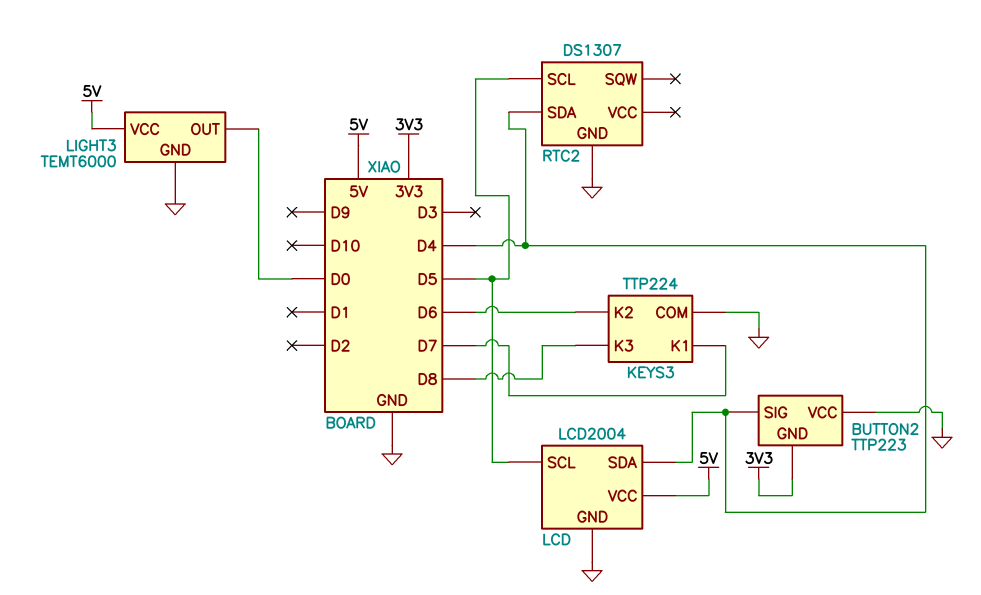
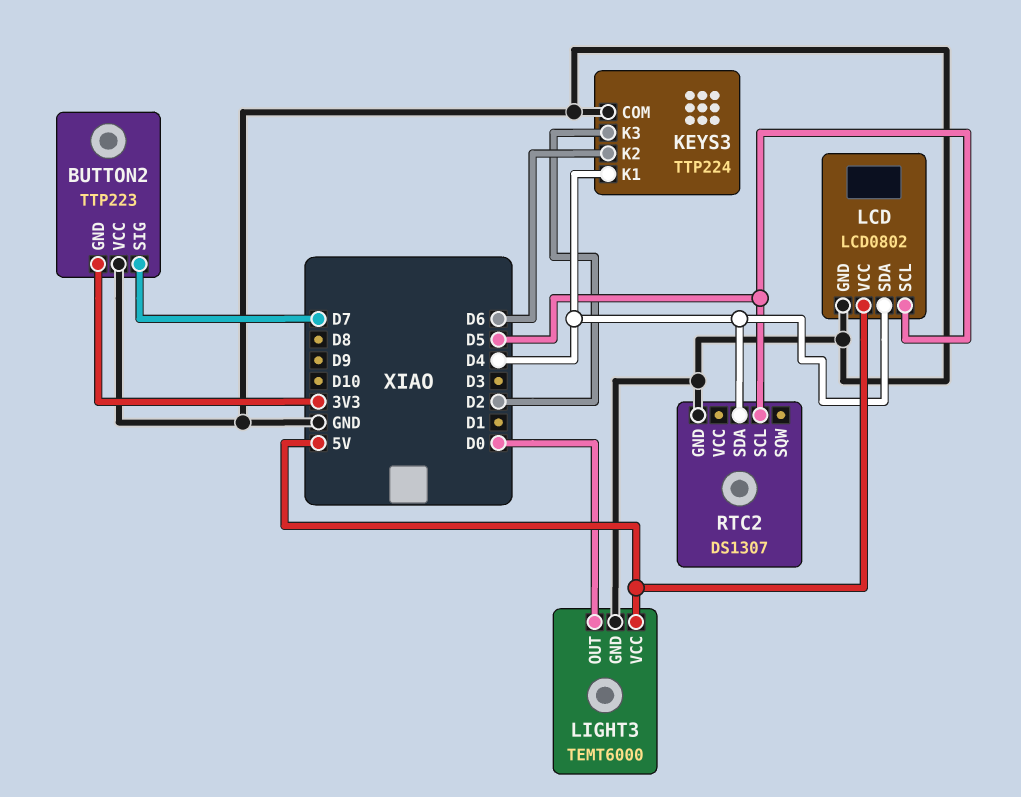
BUTTON2 pin SIG: D4 -> D7
KEYS3 pin K1: D7 -> D4
KEYS3 pin K3: D8 -> D2
LCD: LCD2004 -> LCD0802

